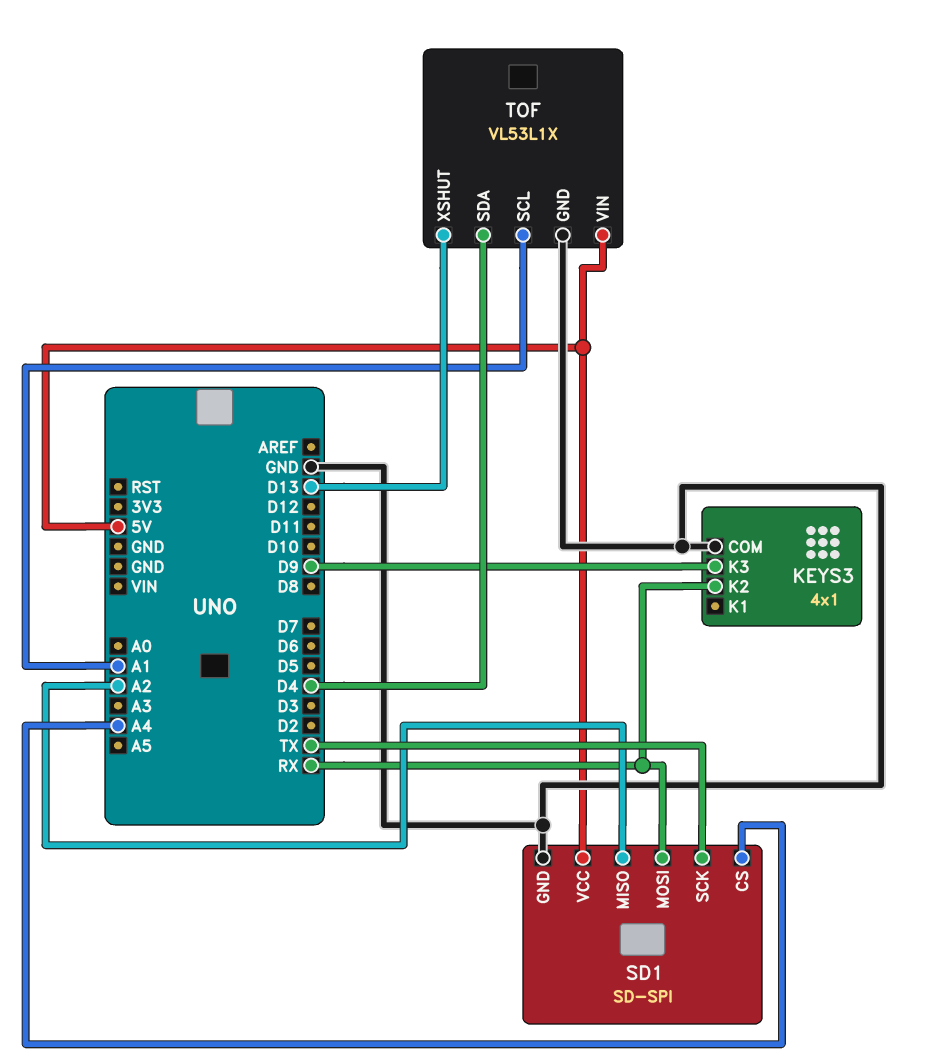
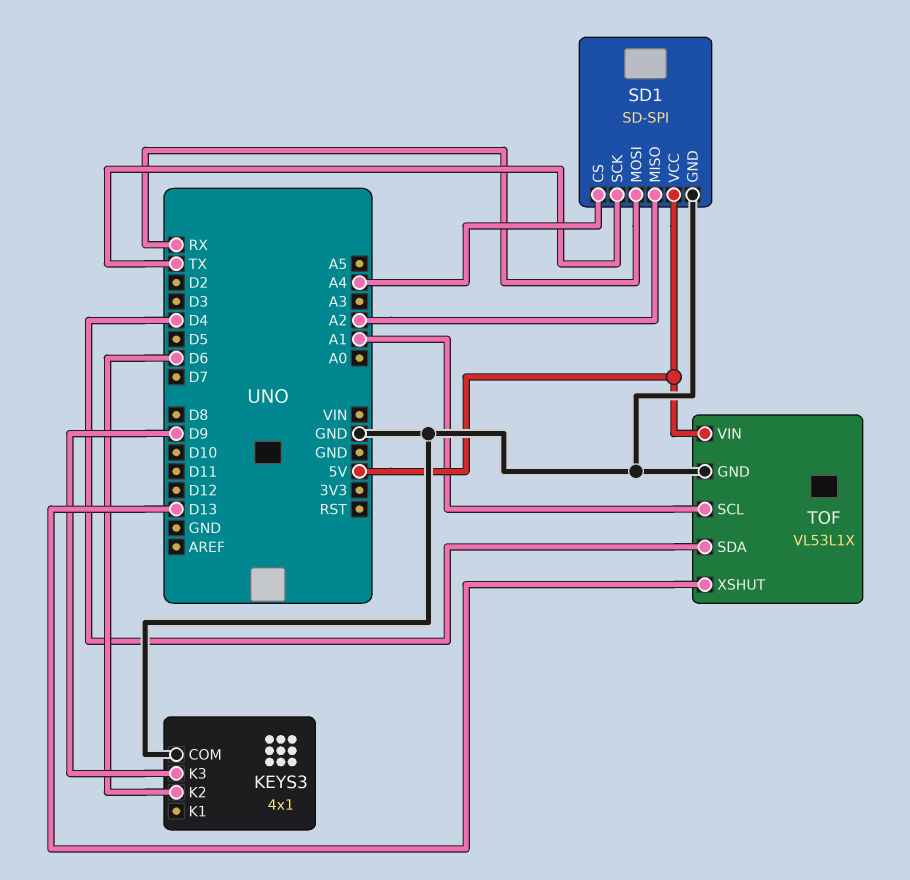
KEYS3 pin K2: RX -> D6

